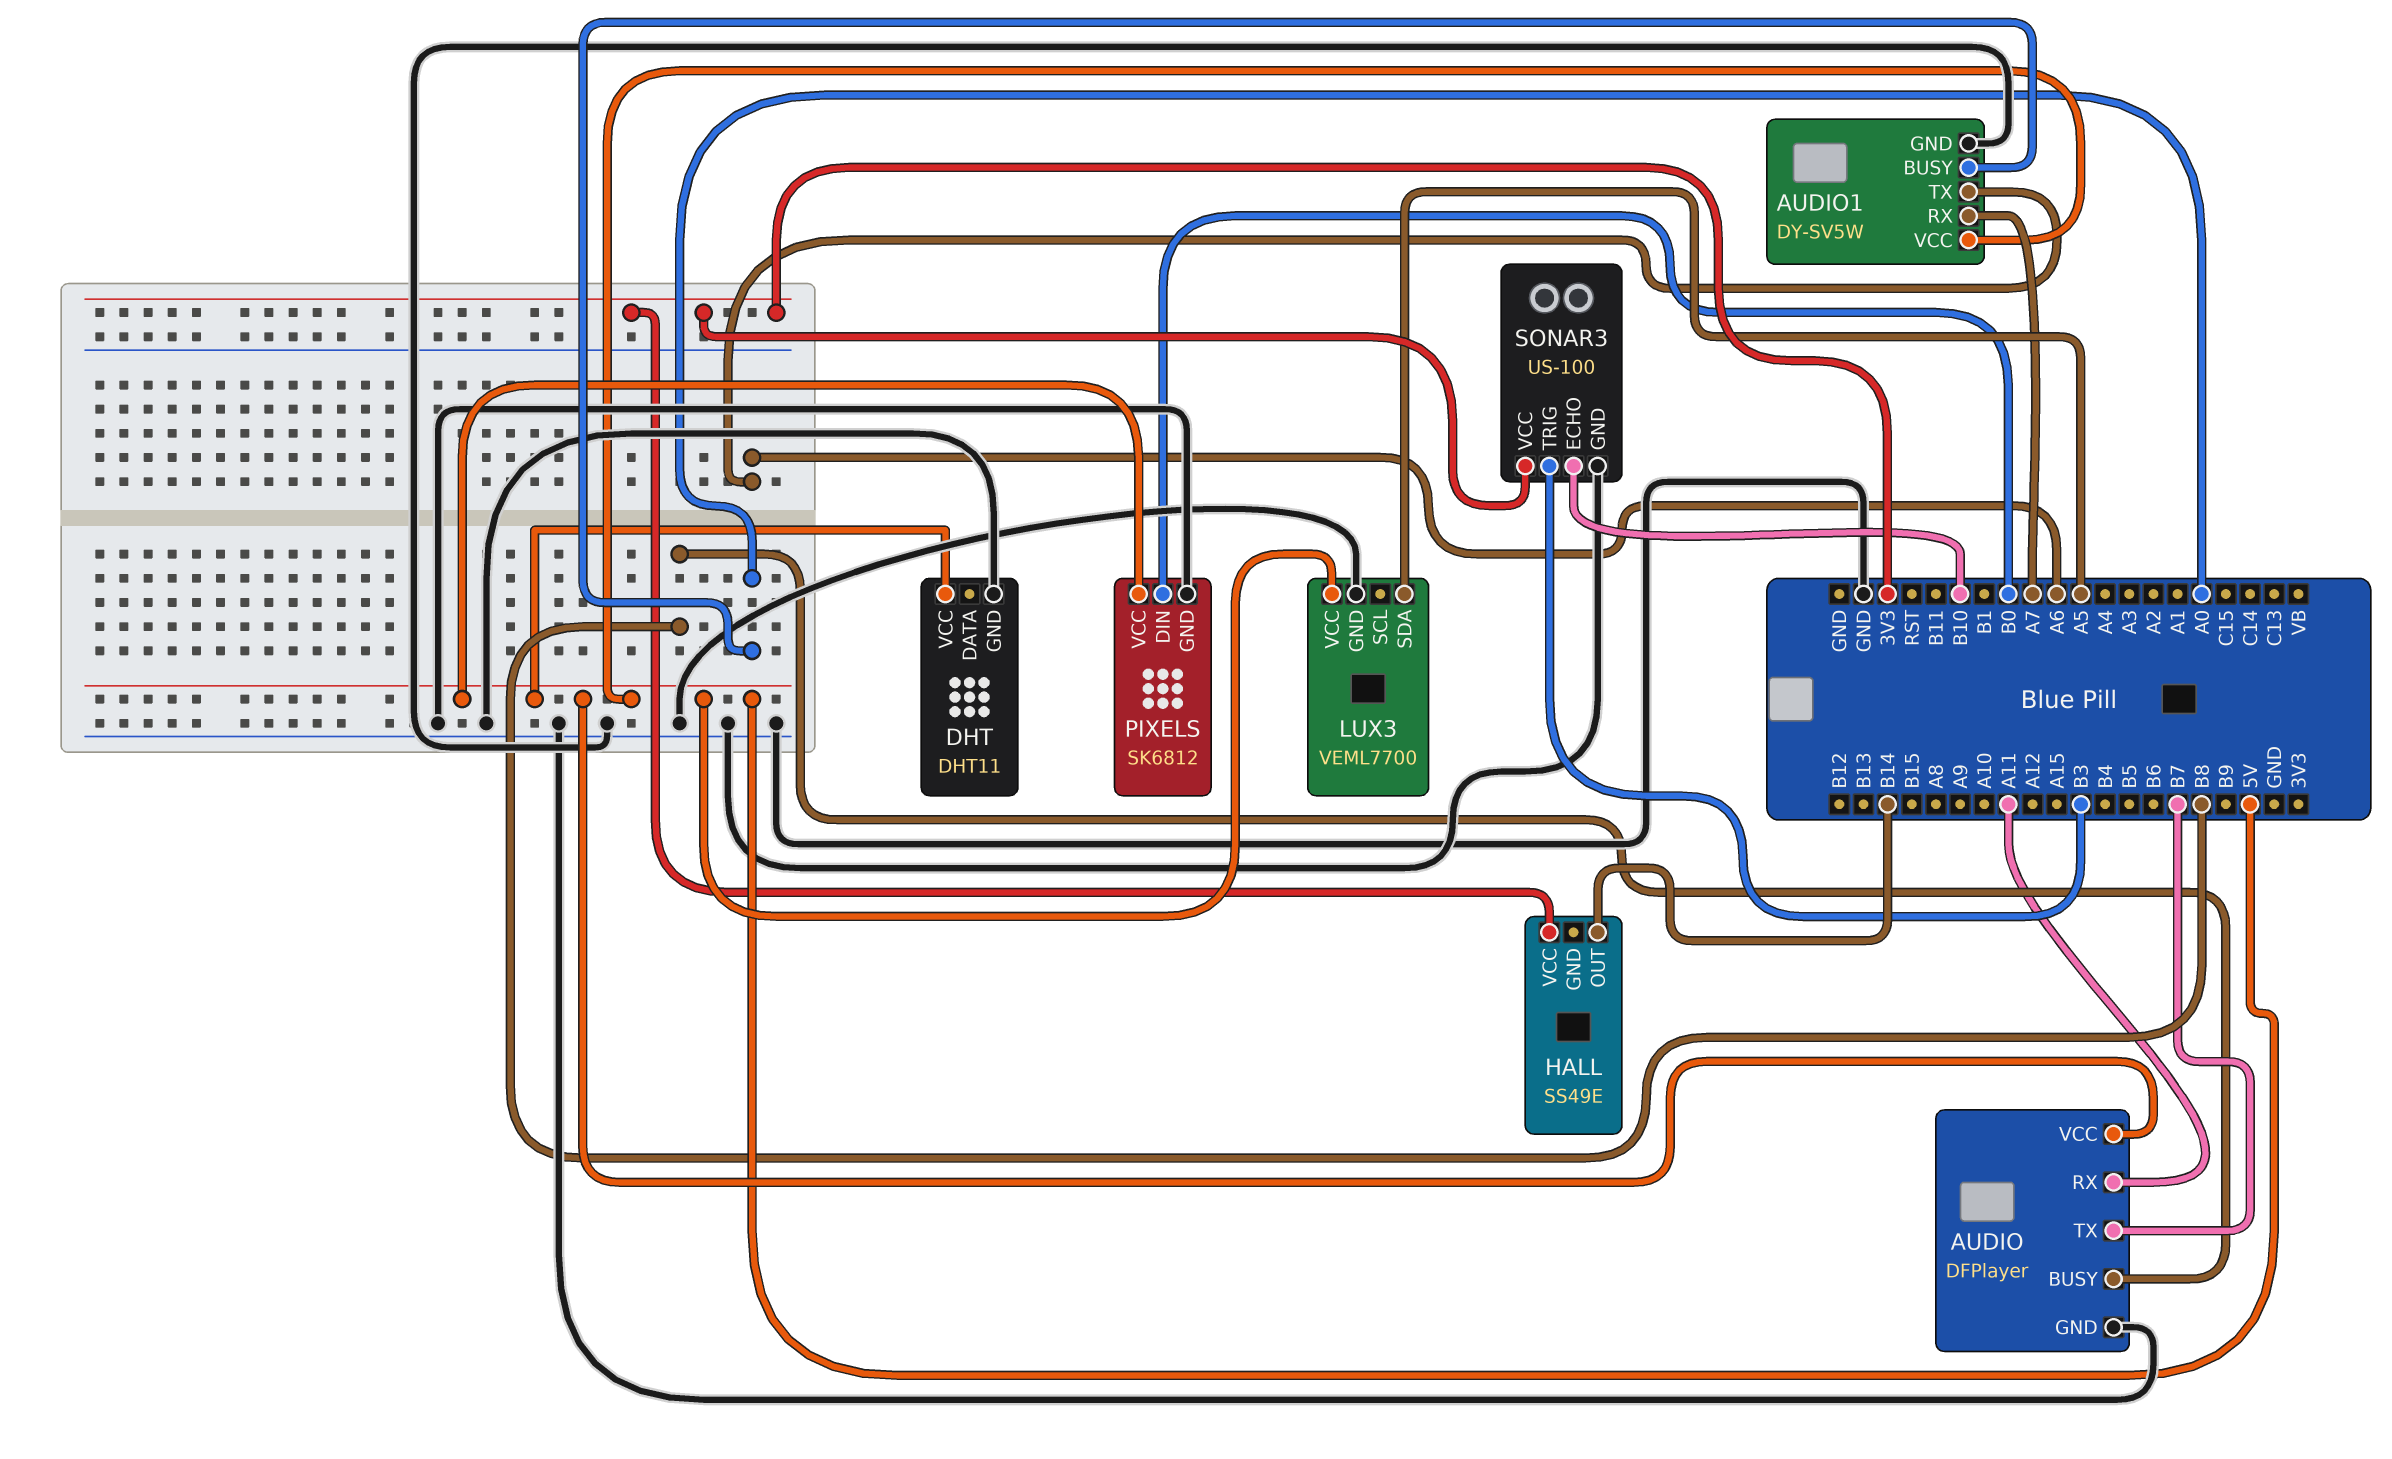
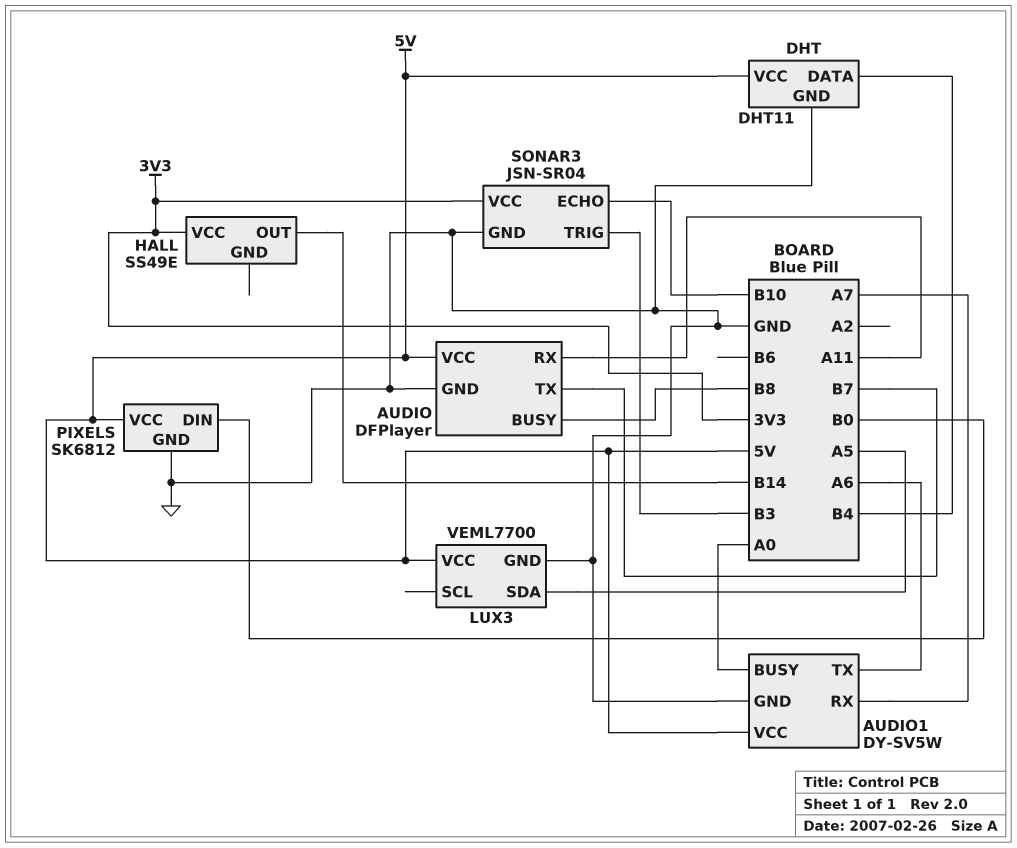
DHT pin DATA: none -> B4
SONAR3: US-100 -> JSN-SR04

